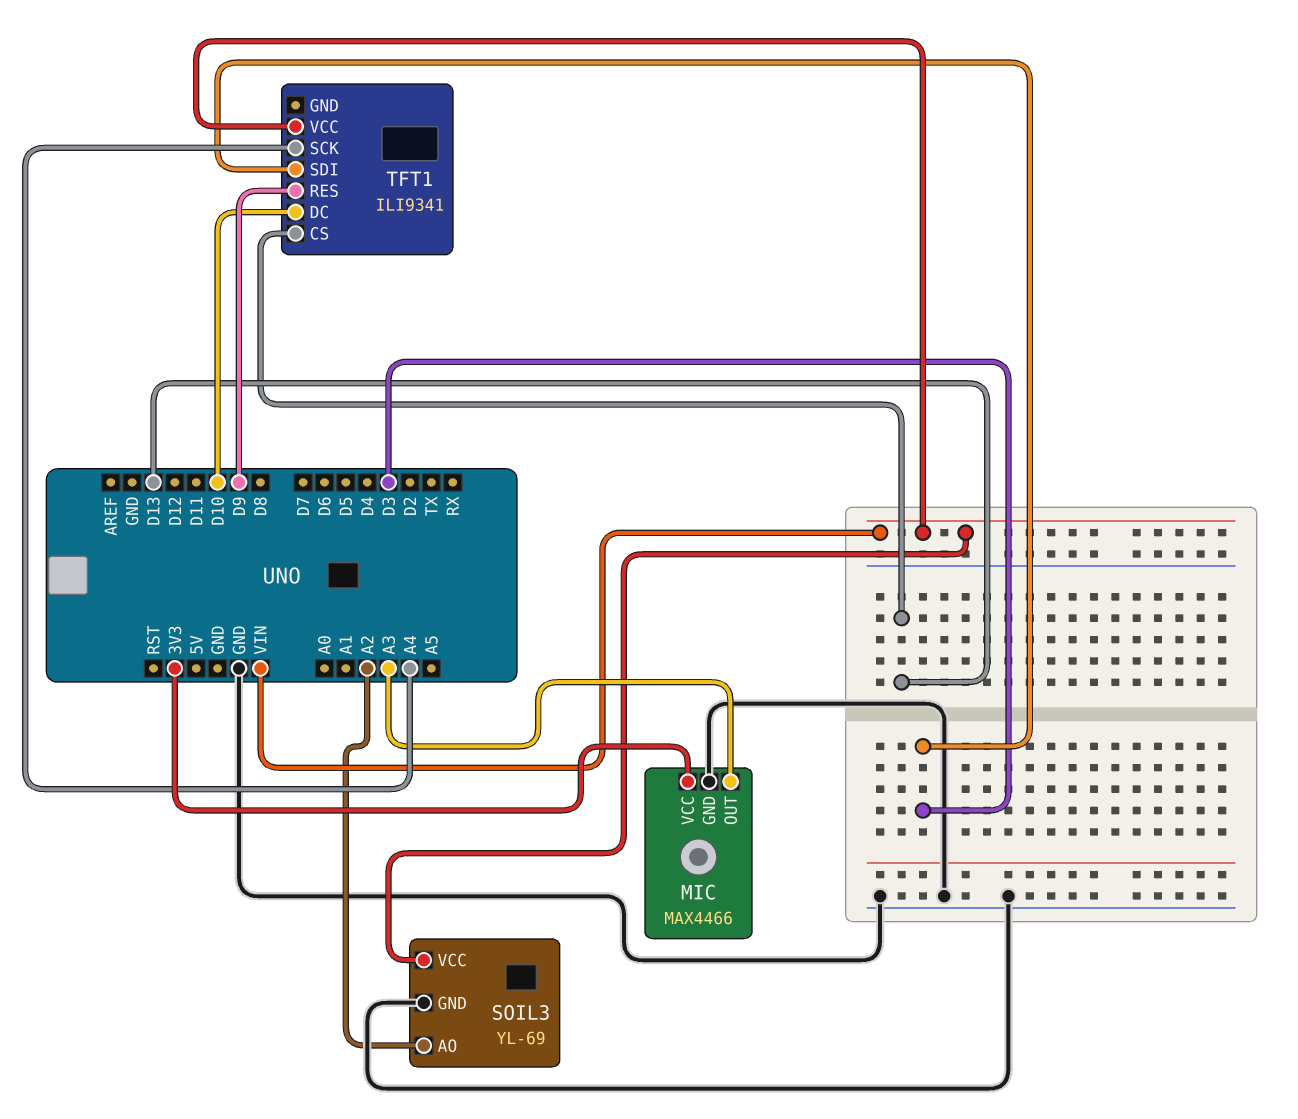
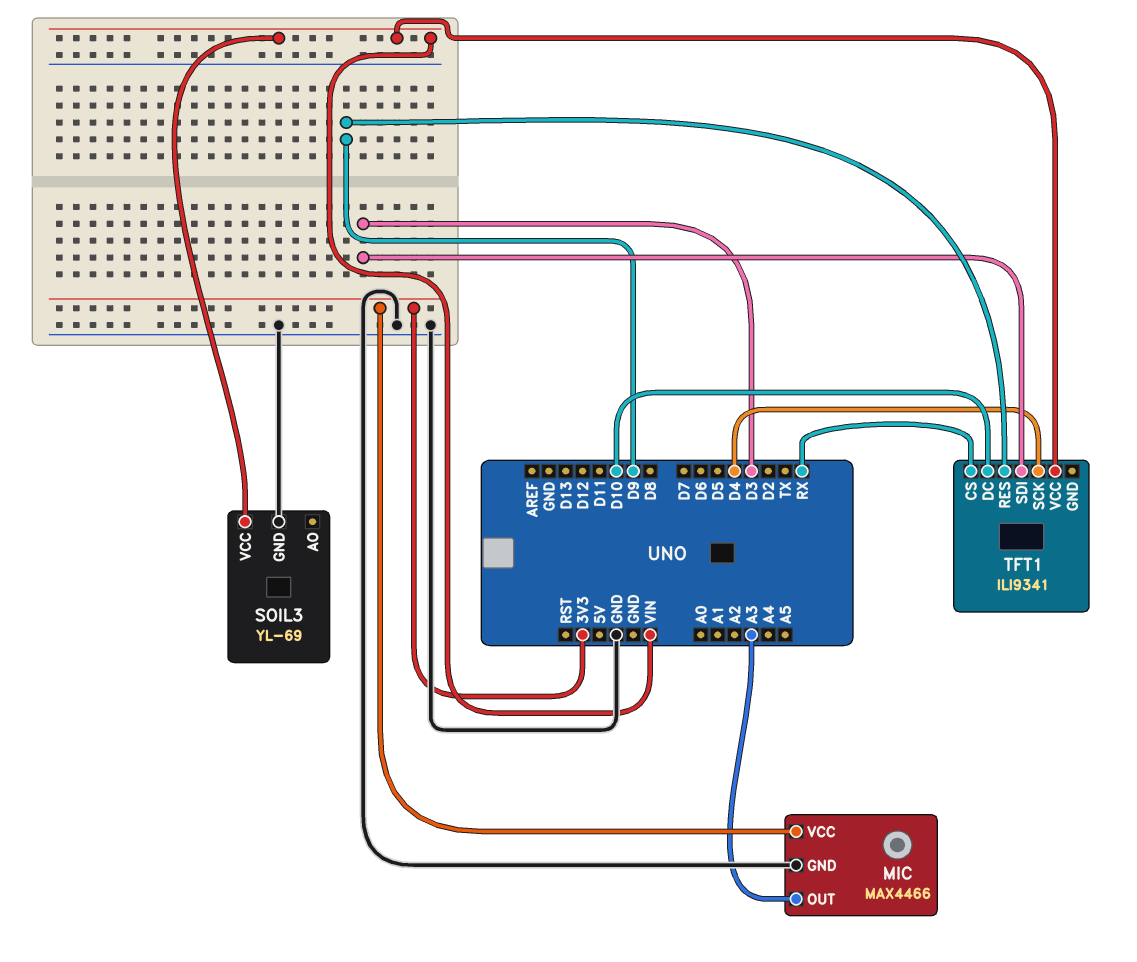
SOIL3 pin AO: A2 -> none
TFT1 pin CS: D13 -> RX
TFT1 pin SCK: A4 -> D4

